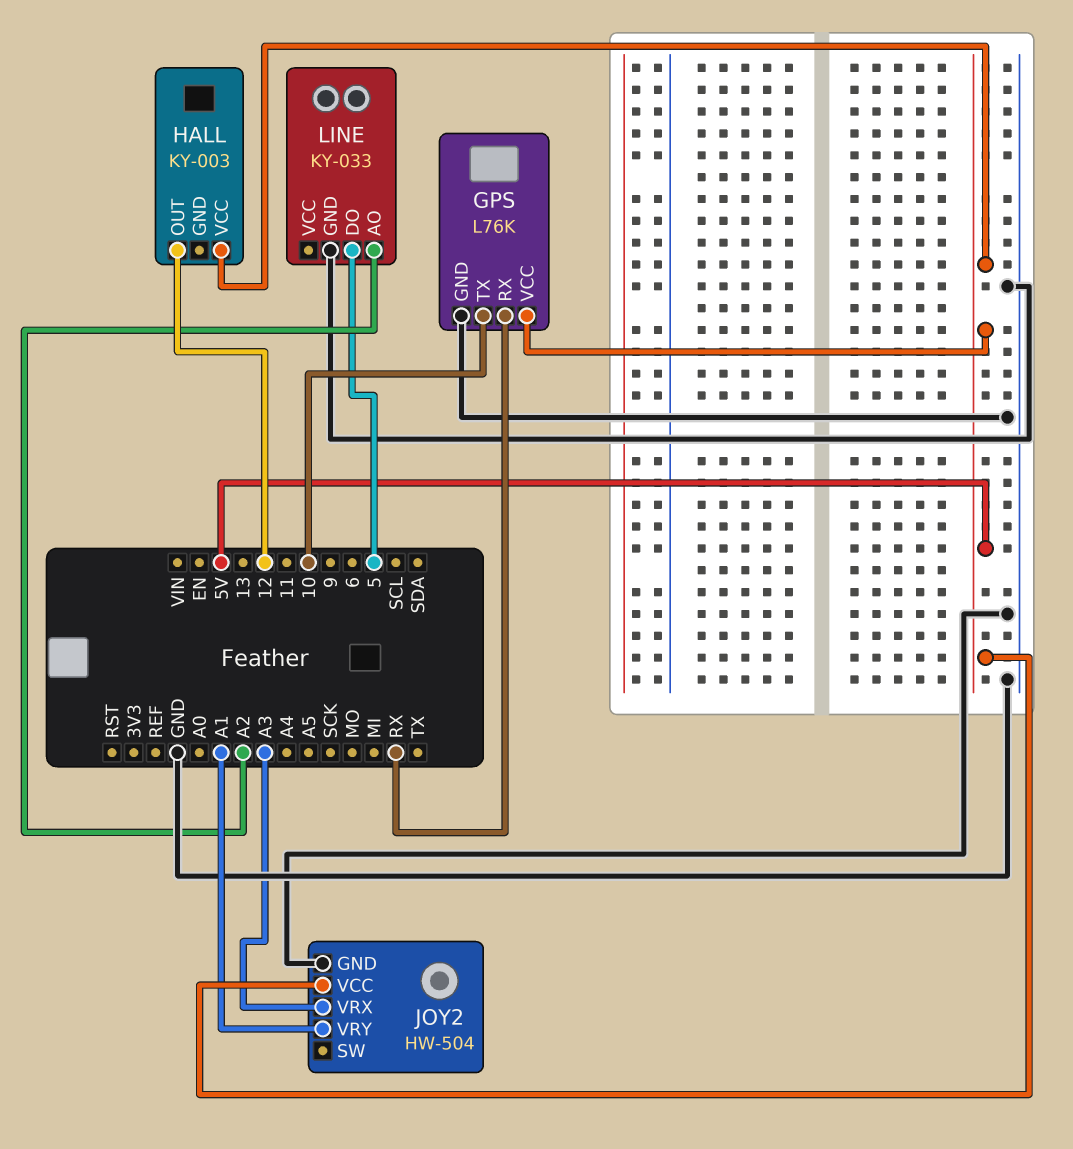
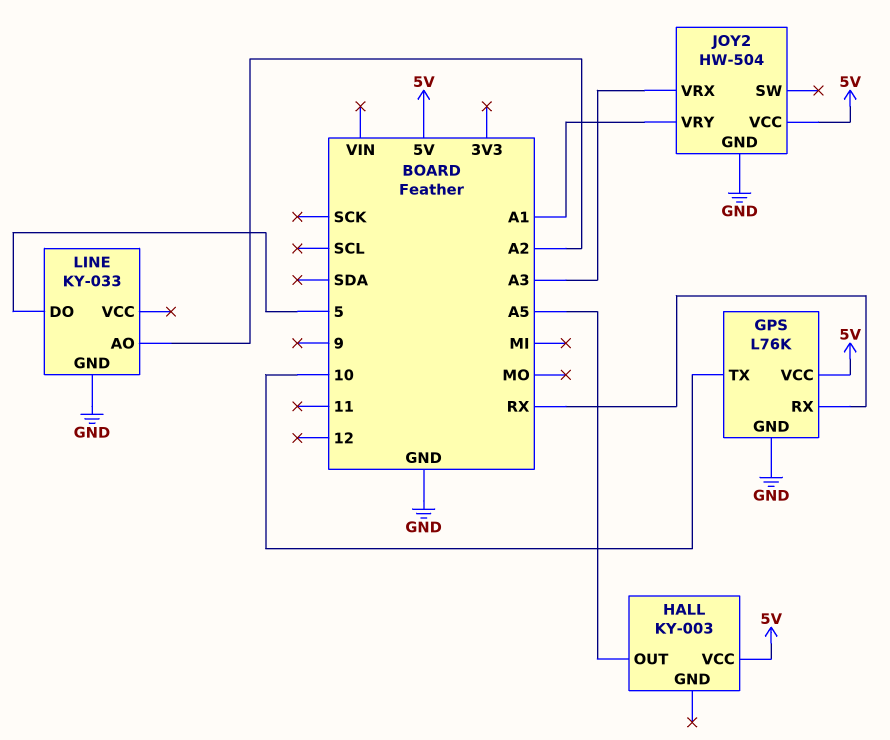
HALL pin OUT: 12 -> A5

